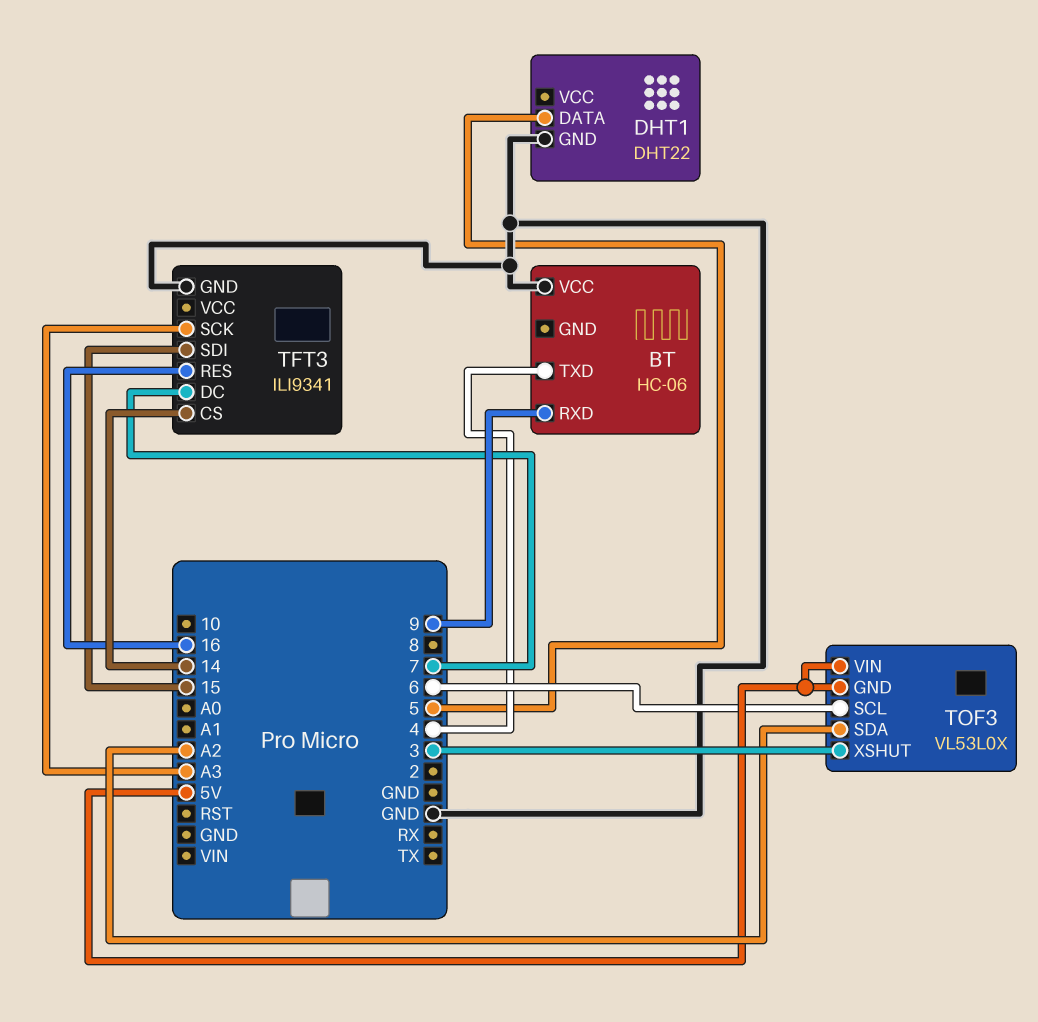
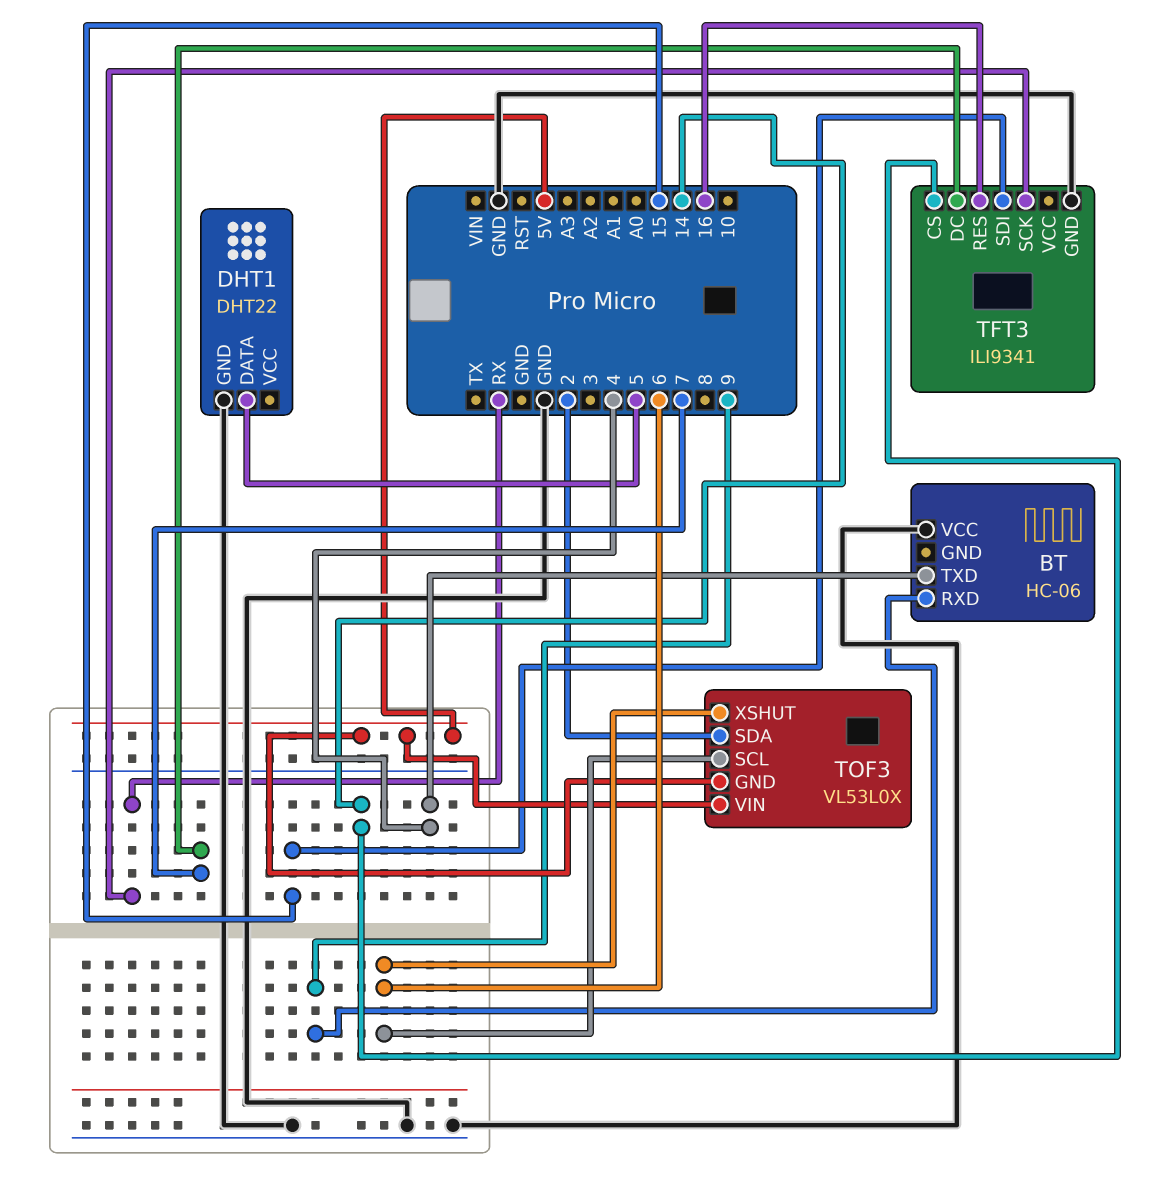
TFT3 pin SCK: A3 -> RX
TOF3 pin SDA: A2 -> 2
TOF3 pin XSHUT: 3 -> 6

